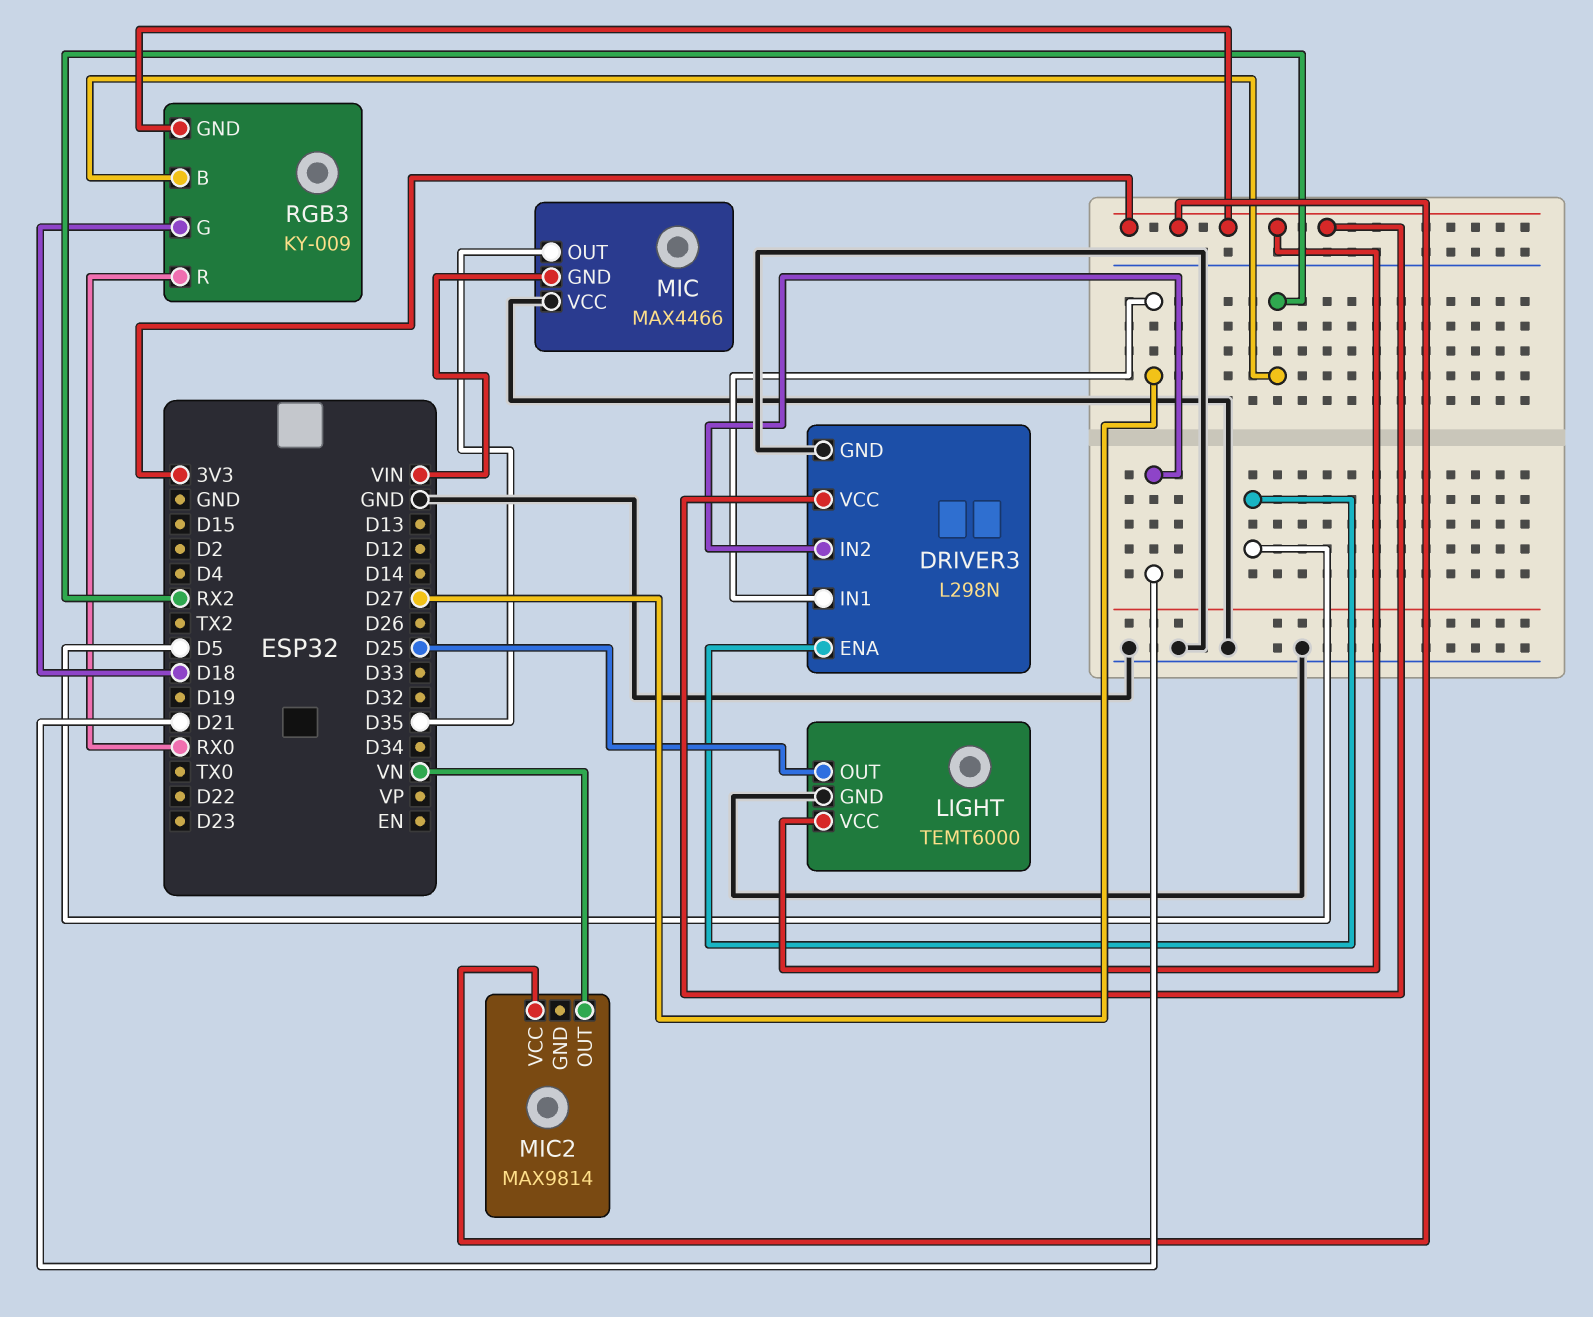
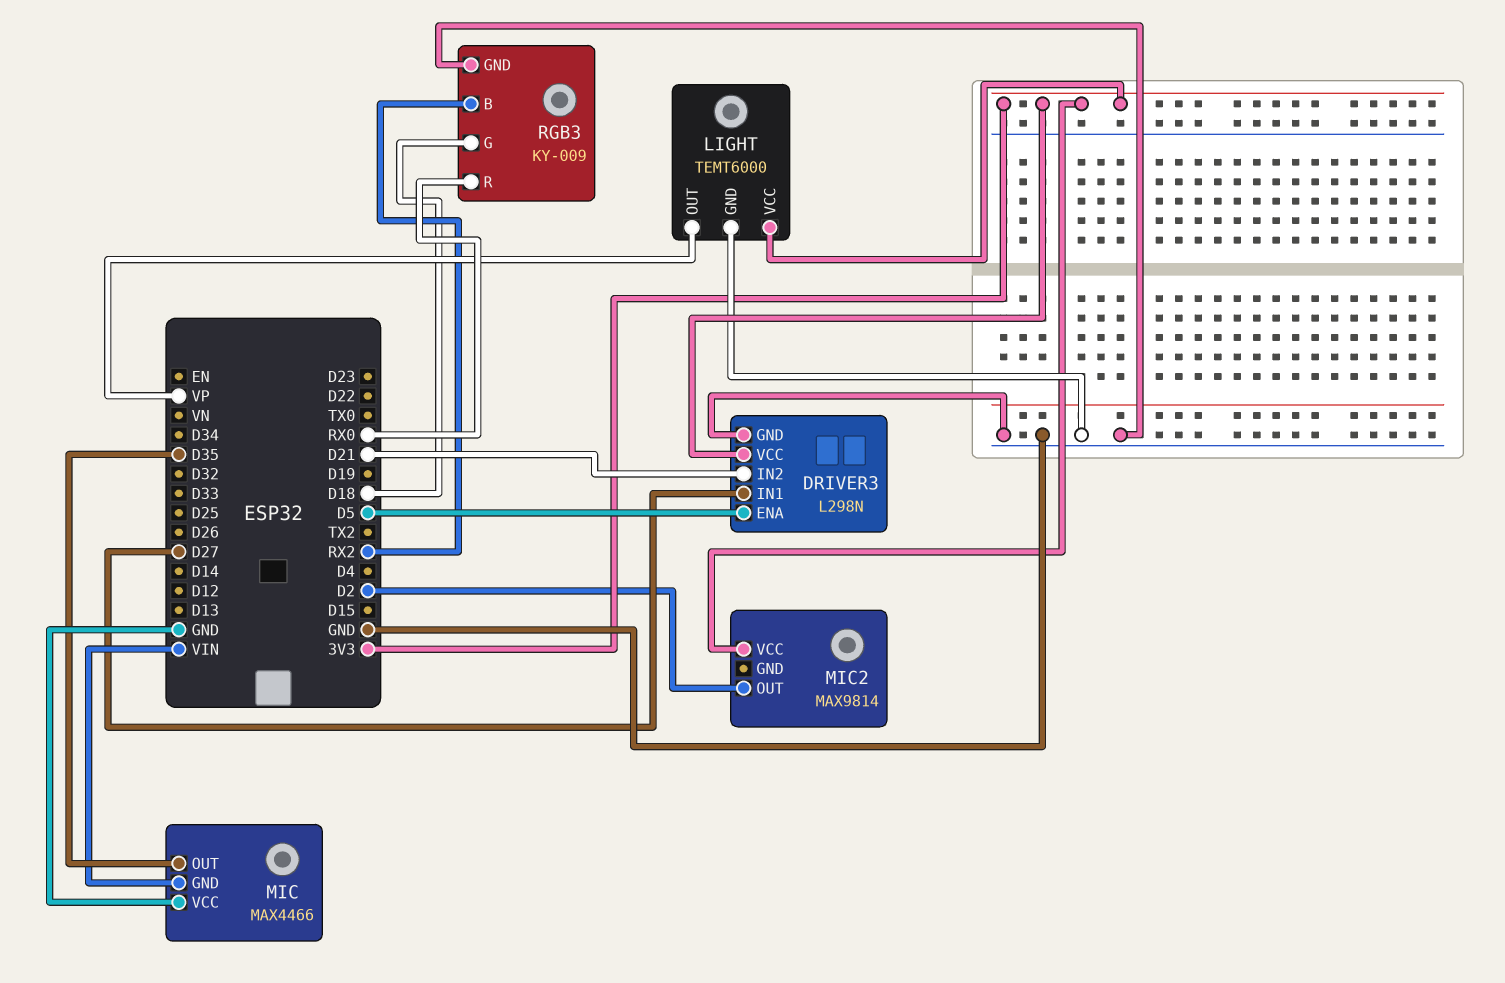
LIGHT pin OUT: D25 -> VP
MIC2 pin OUT: VN -> D2
RGB3 pin GND: 3V3 -> GND

